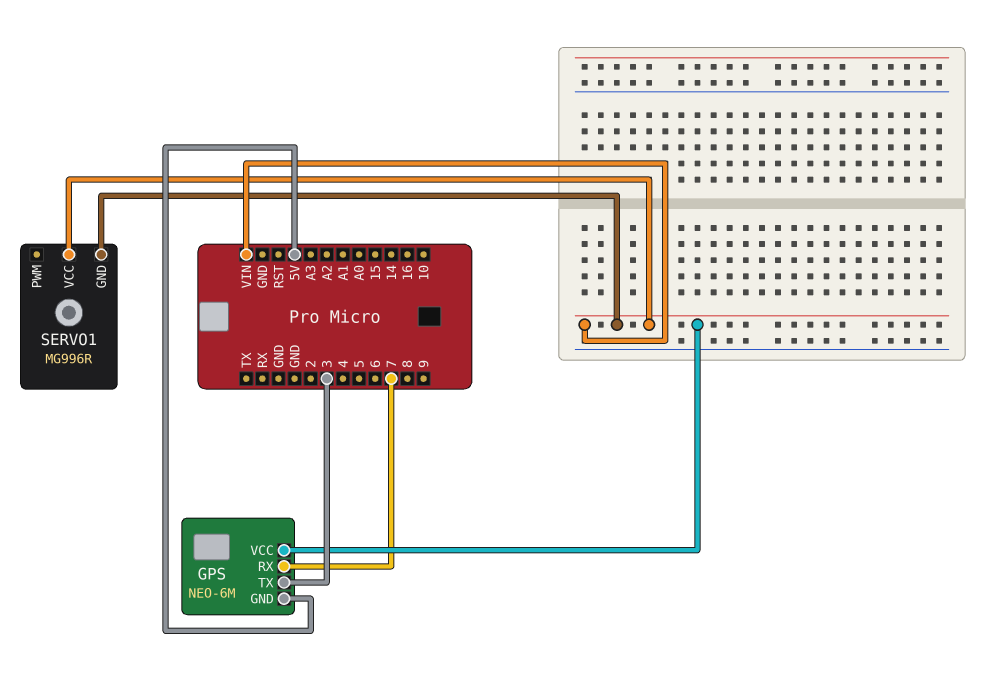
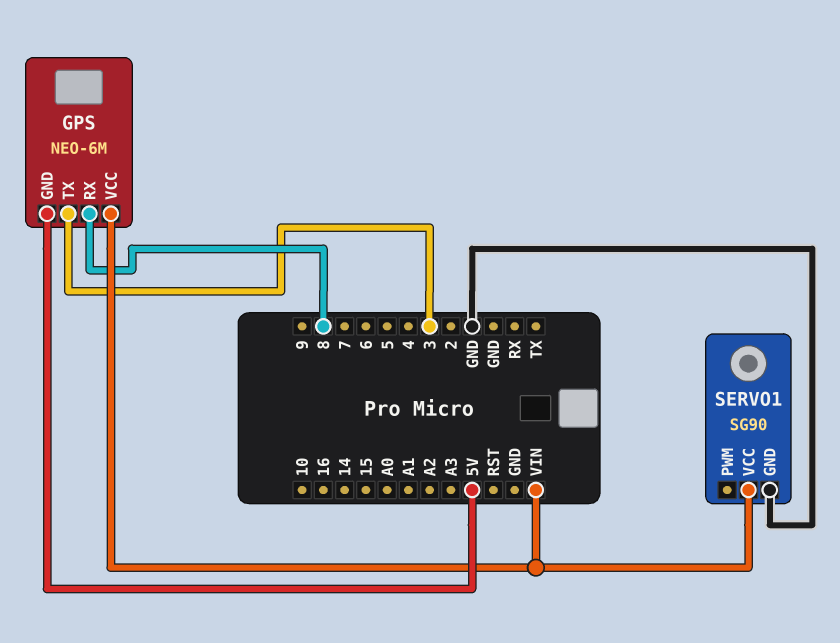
GPS pin RX: 7 -> 8
SERVO1: MG996R -> SG90
SERVO1 pin GND: VIN -> GND

